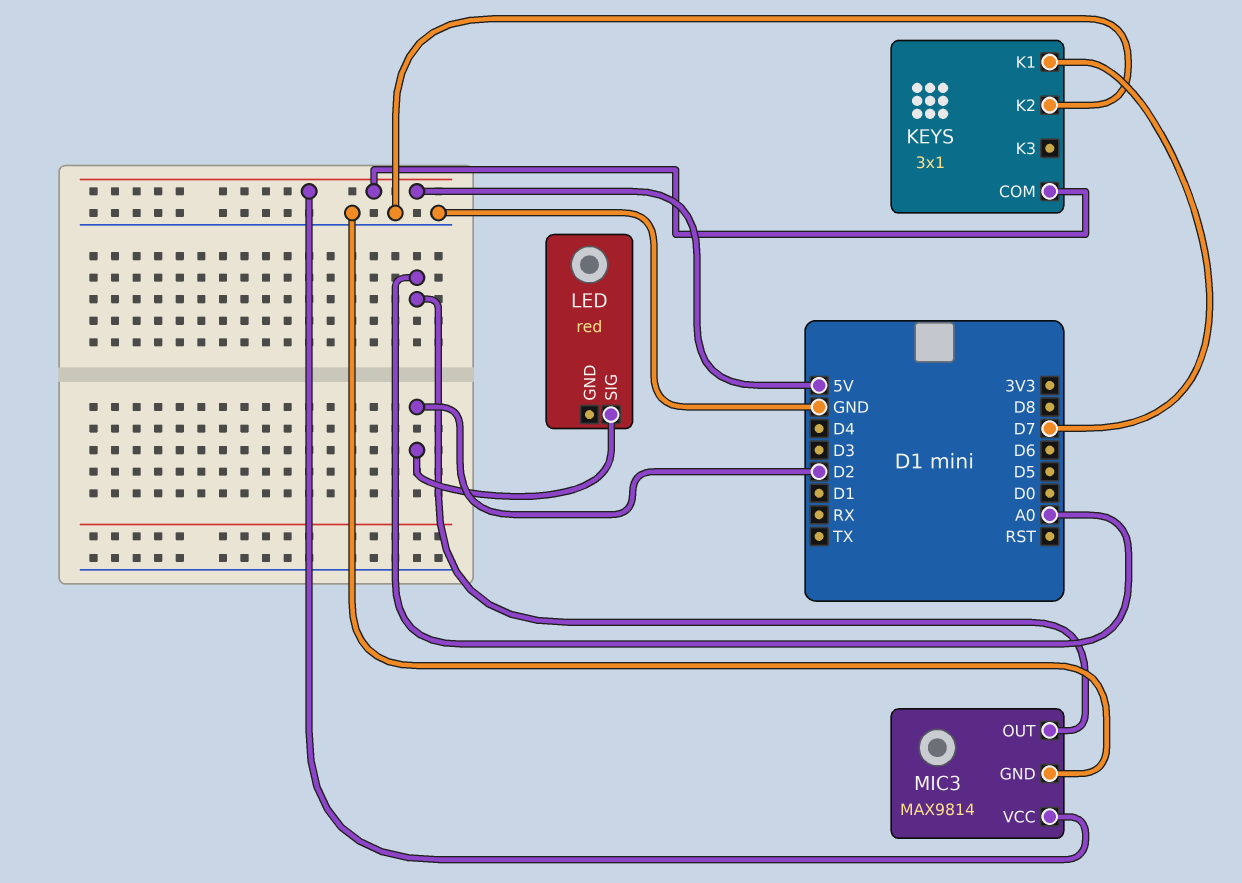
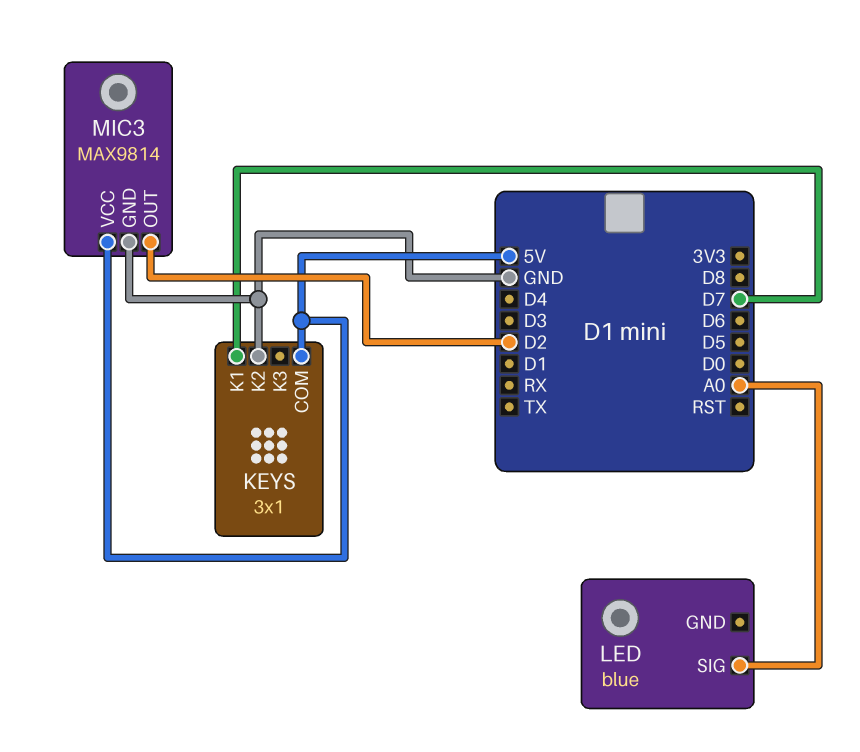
LED: red -> blue
LED pin SIG: D2 -> A0
MIC3 pin OUT: A0 -> D2

